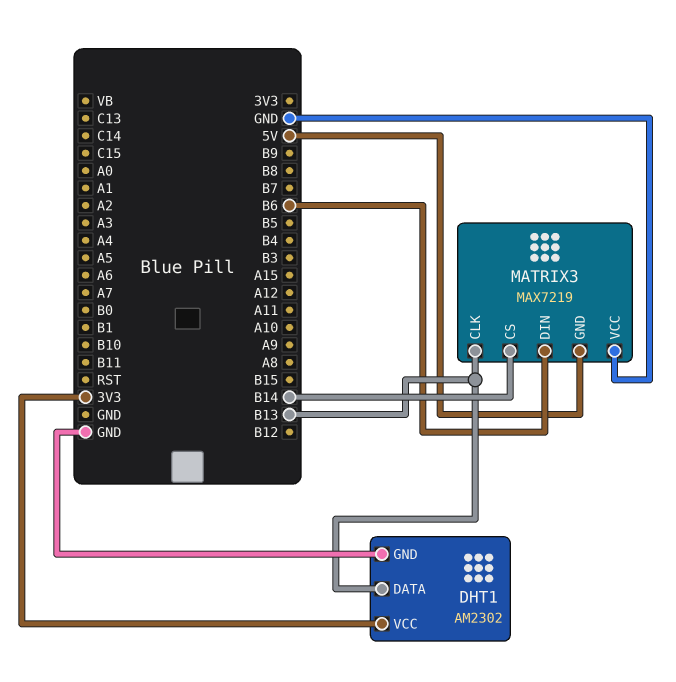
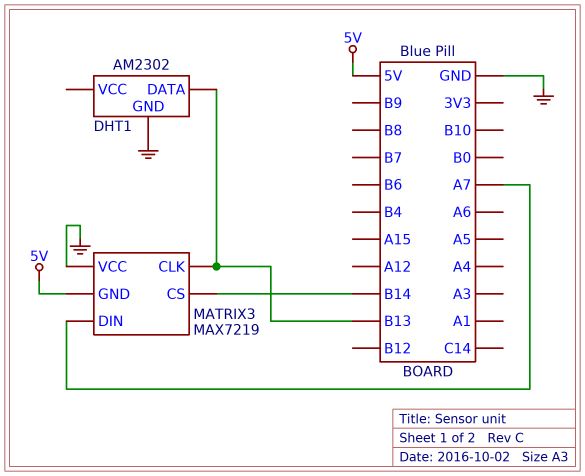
DHT1 pin VCC: 3V3 -> none
MATRIX3 pin DIN: B6 -> A7

